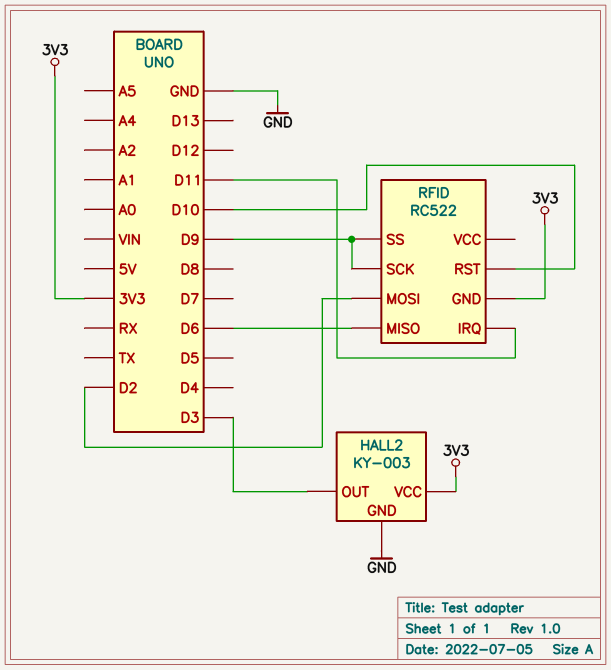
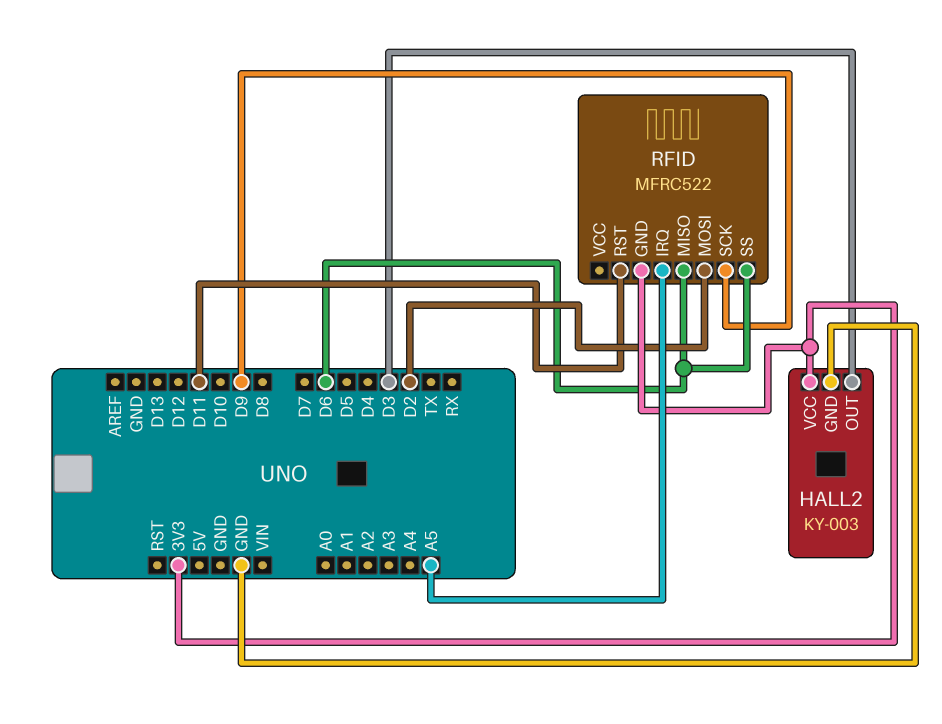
RFID: RC522 -> MFRC522
RFID pin IRQ: D11 -> A5
RFID pin RST: D10 -> D11
RFID pin SS: D9 -> D6

